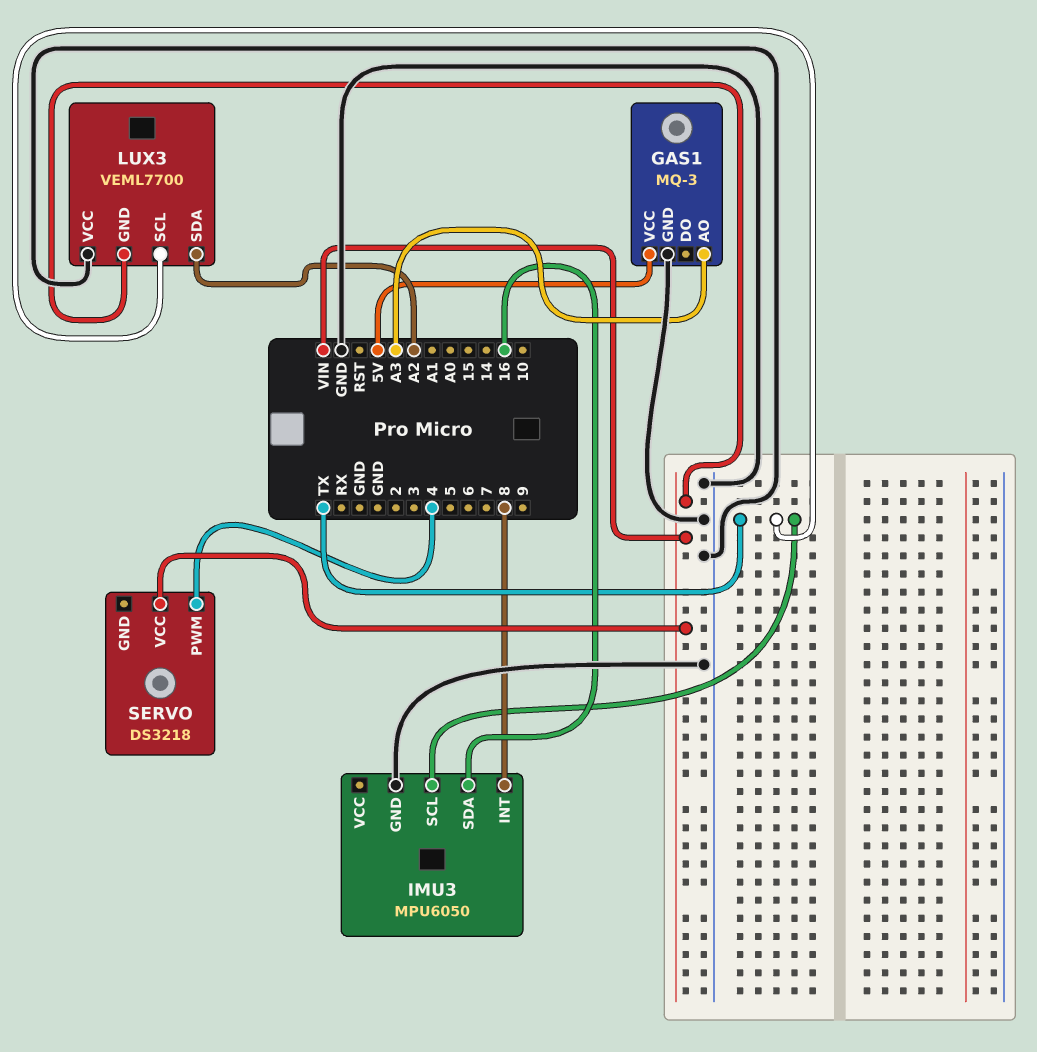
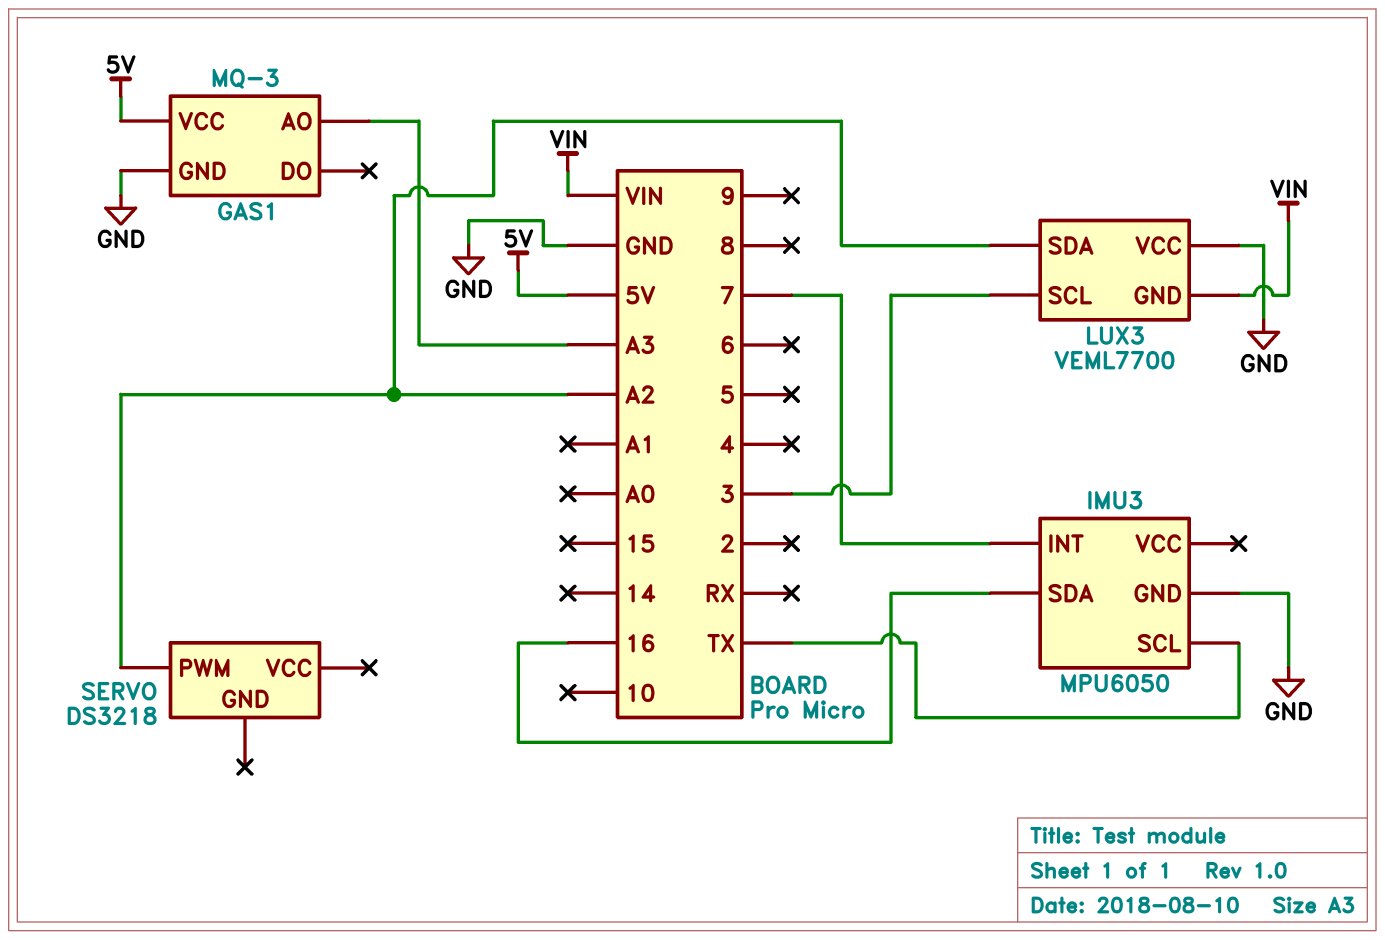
IMU3 pin INT: 8 -> 7
LUX3 pin SCL: TX -> 3
SERVO pin PWM: 4 -> A2
SERVO pin VCC: VIN -> none

